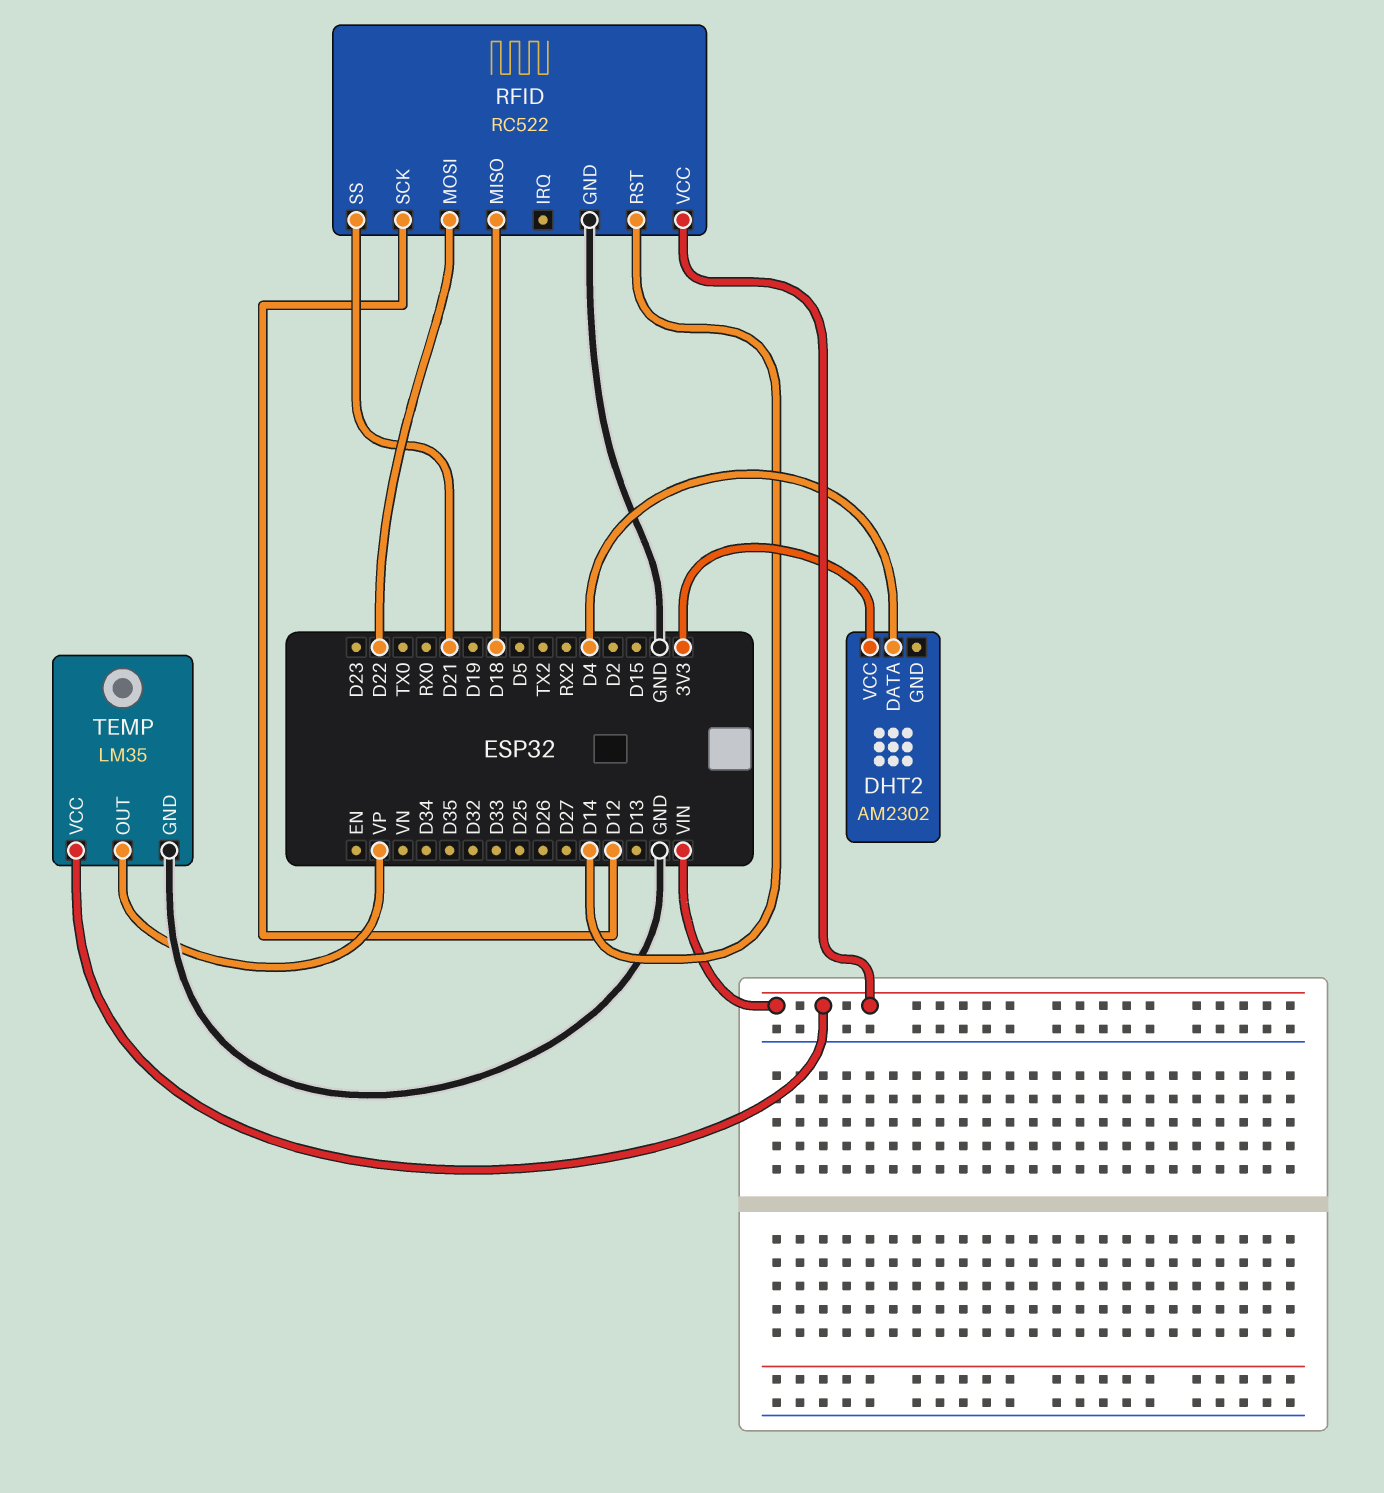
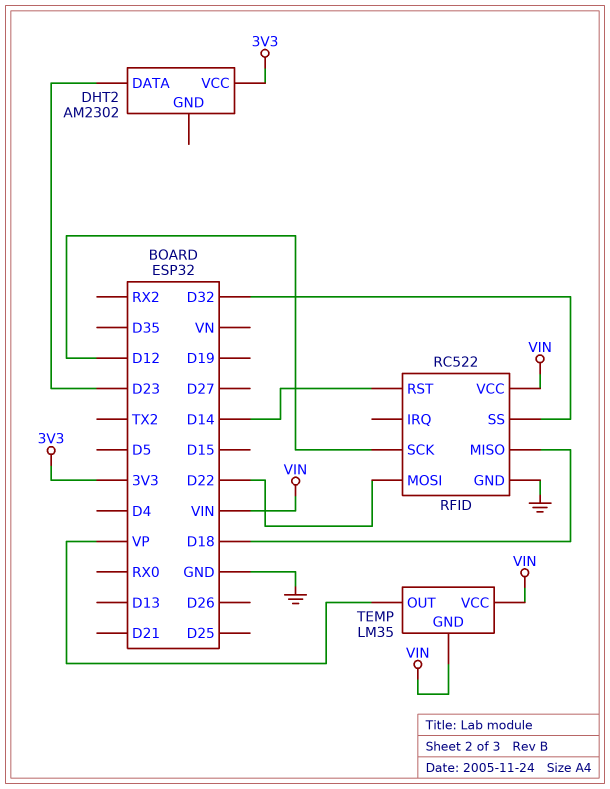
DHT2 pin DATA: D4 -> D23
RFID pin SS: D21 -> D32
TEMP pin GND: GND -> VIN

